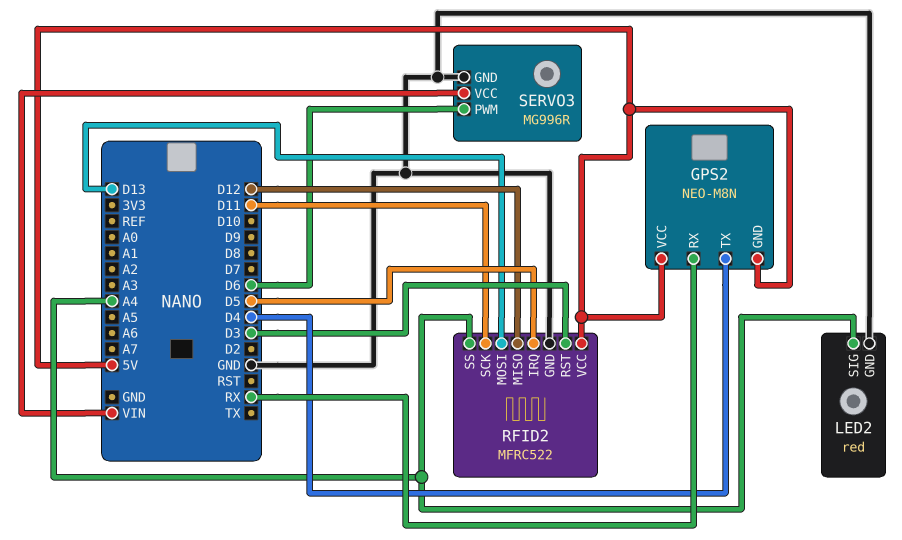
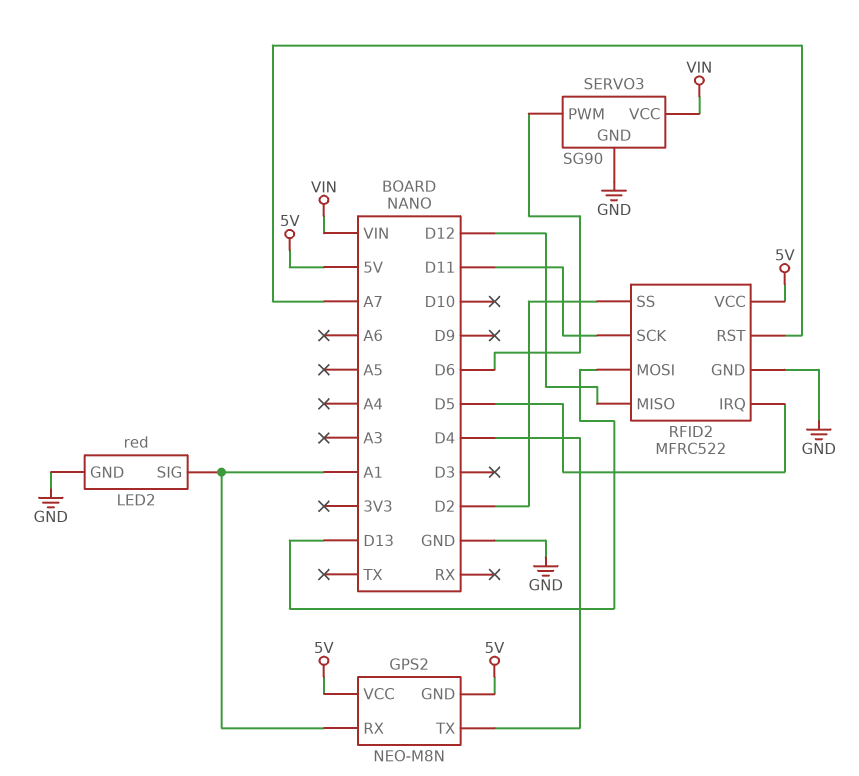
GPS2 pin RX: RX -> A1
LED2 pin SIG: A4 -> A1
RFID2 pin RST: D3 -> A7
RFID2 pin SS: A4 -> D2
SERVO3: MG996R -> SG90

